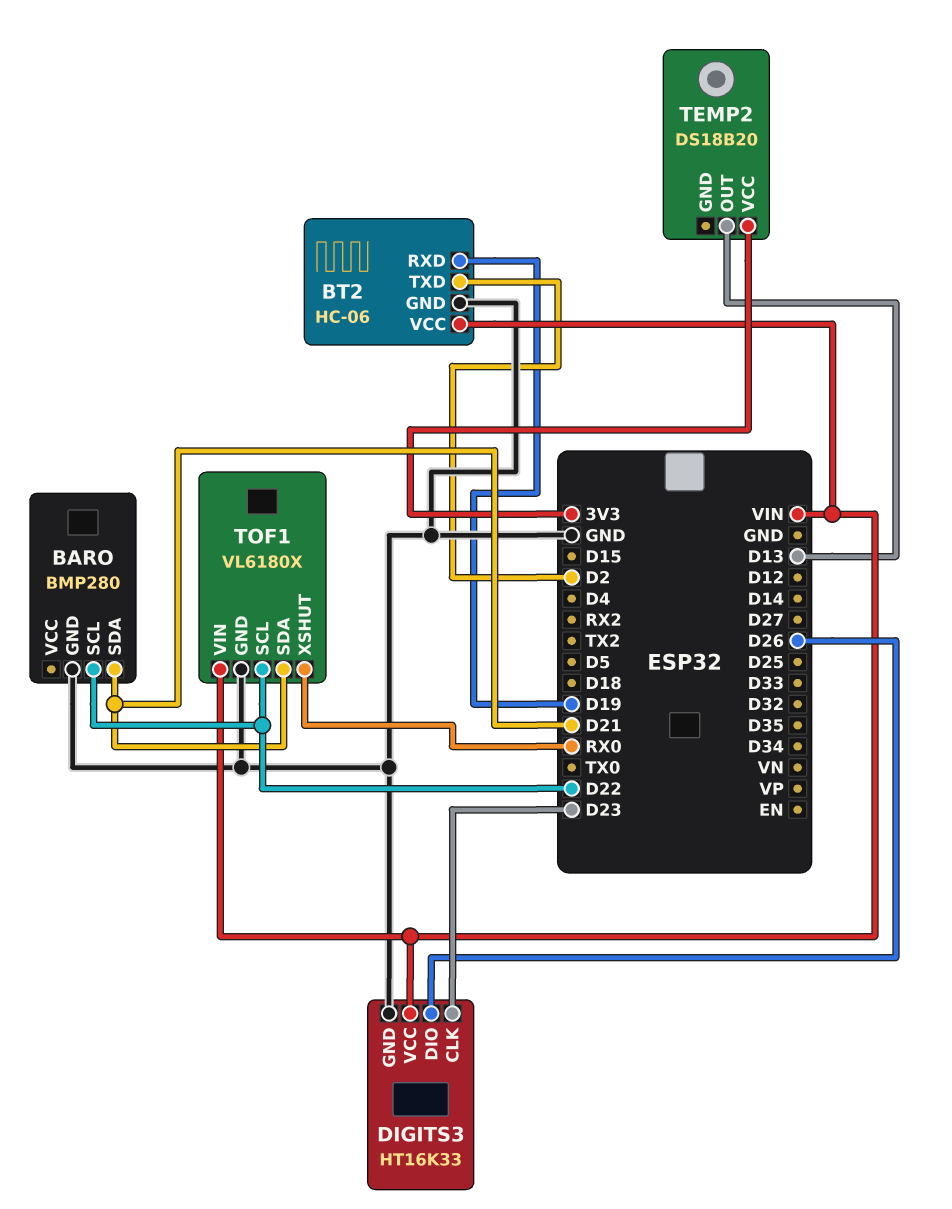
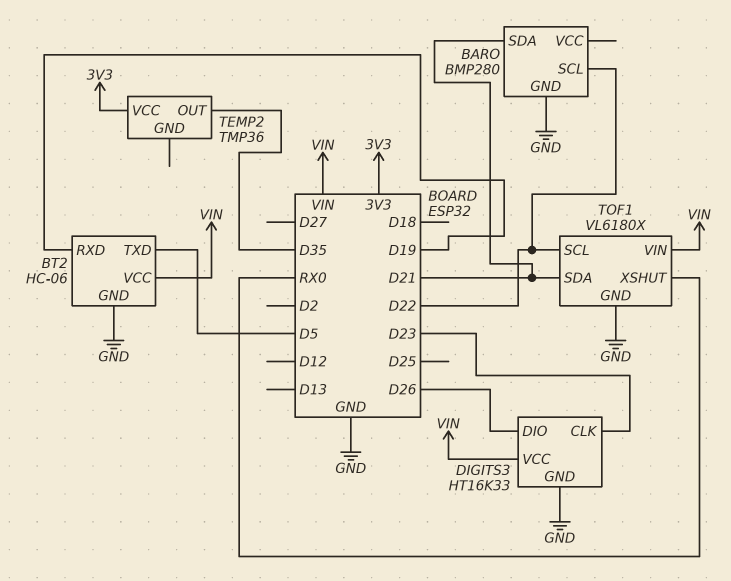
BT2 pin TXD: D2 -> D5
TEMP2: DS18B20 -> TMP36
TEMP2 pin OUT: D13 -> D35

